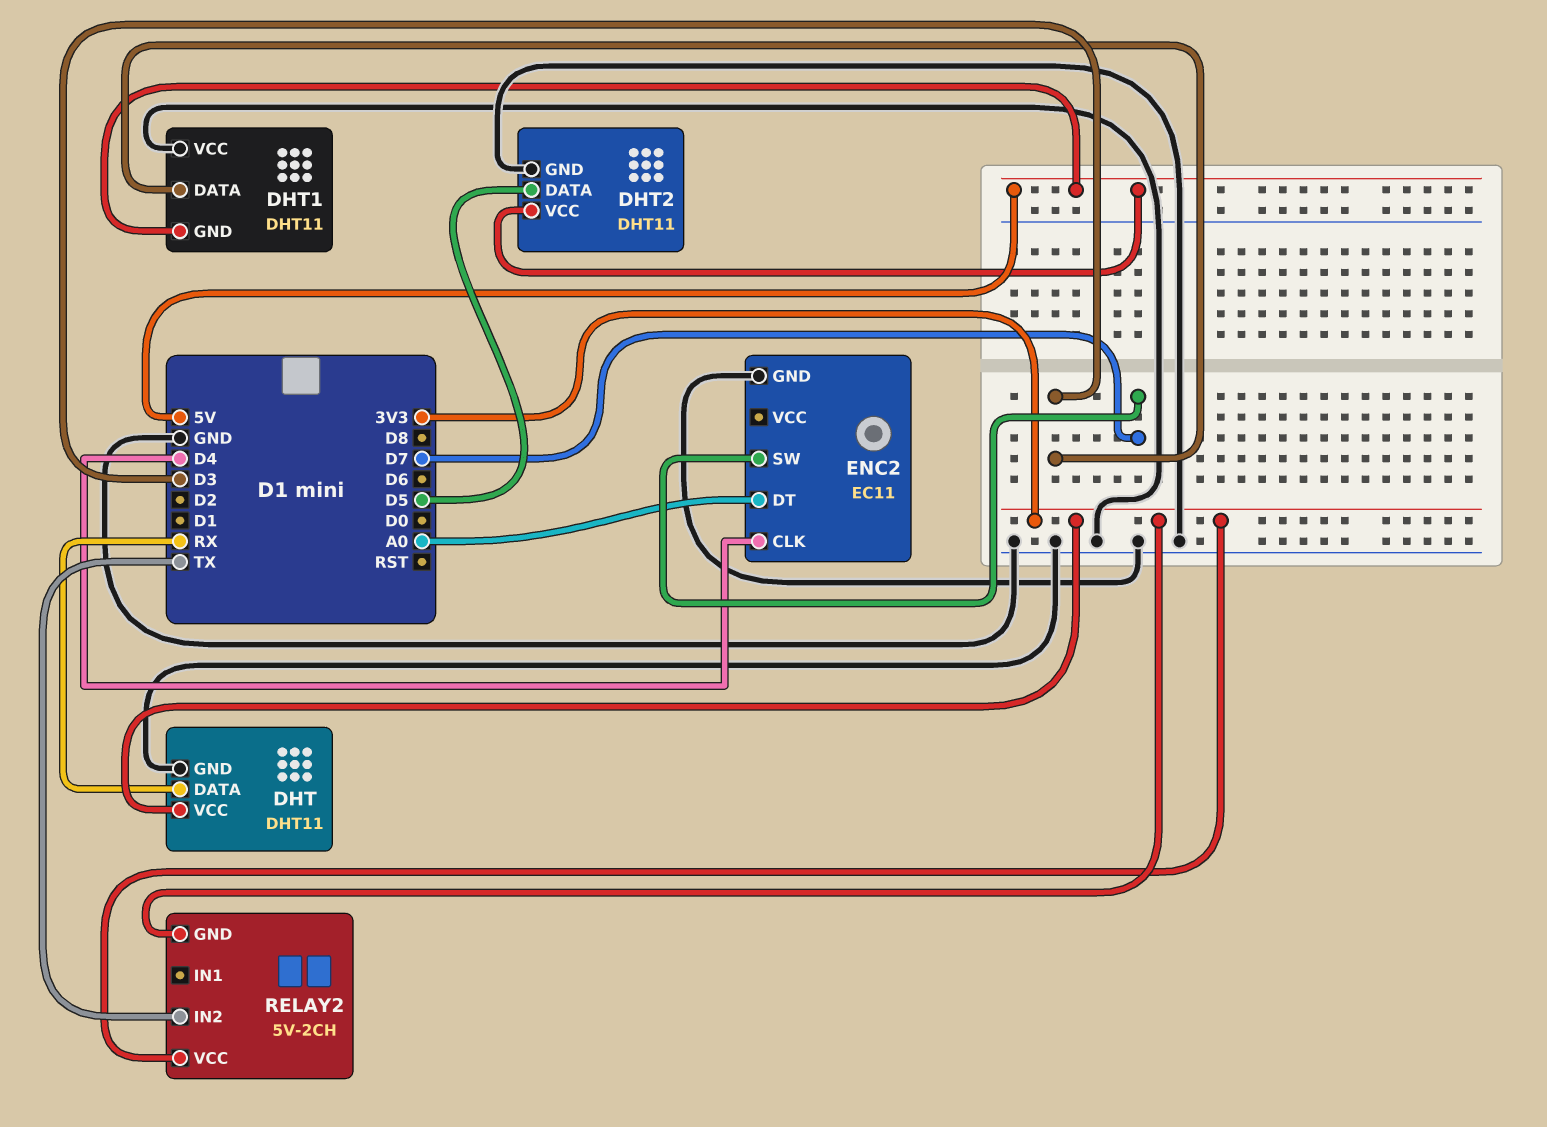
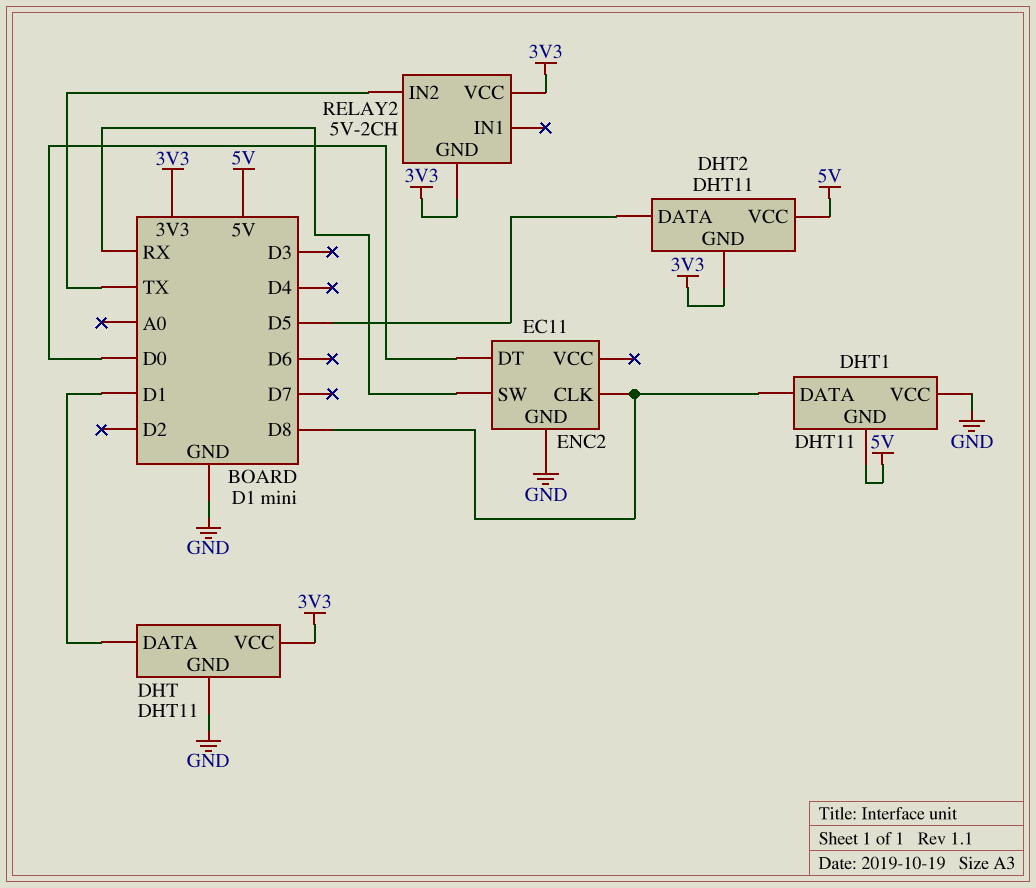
DHT pin DATA: RX -> D1
DHT1 pin DATA: D3 -> D8
DHT2 pin GND: GND -> 3V3
ENC2 pin CLK: D4 -> D8
ENC2 pin DT: A0 -> D0
ENC2 pin SW: D7 -> RX

